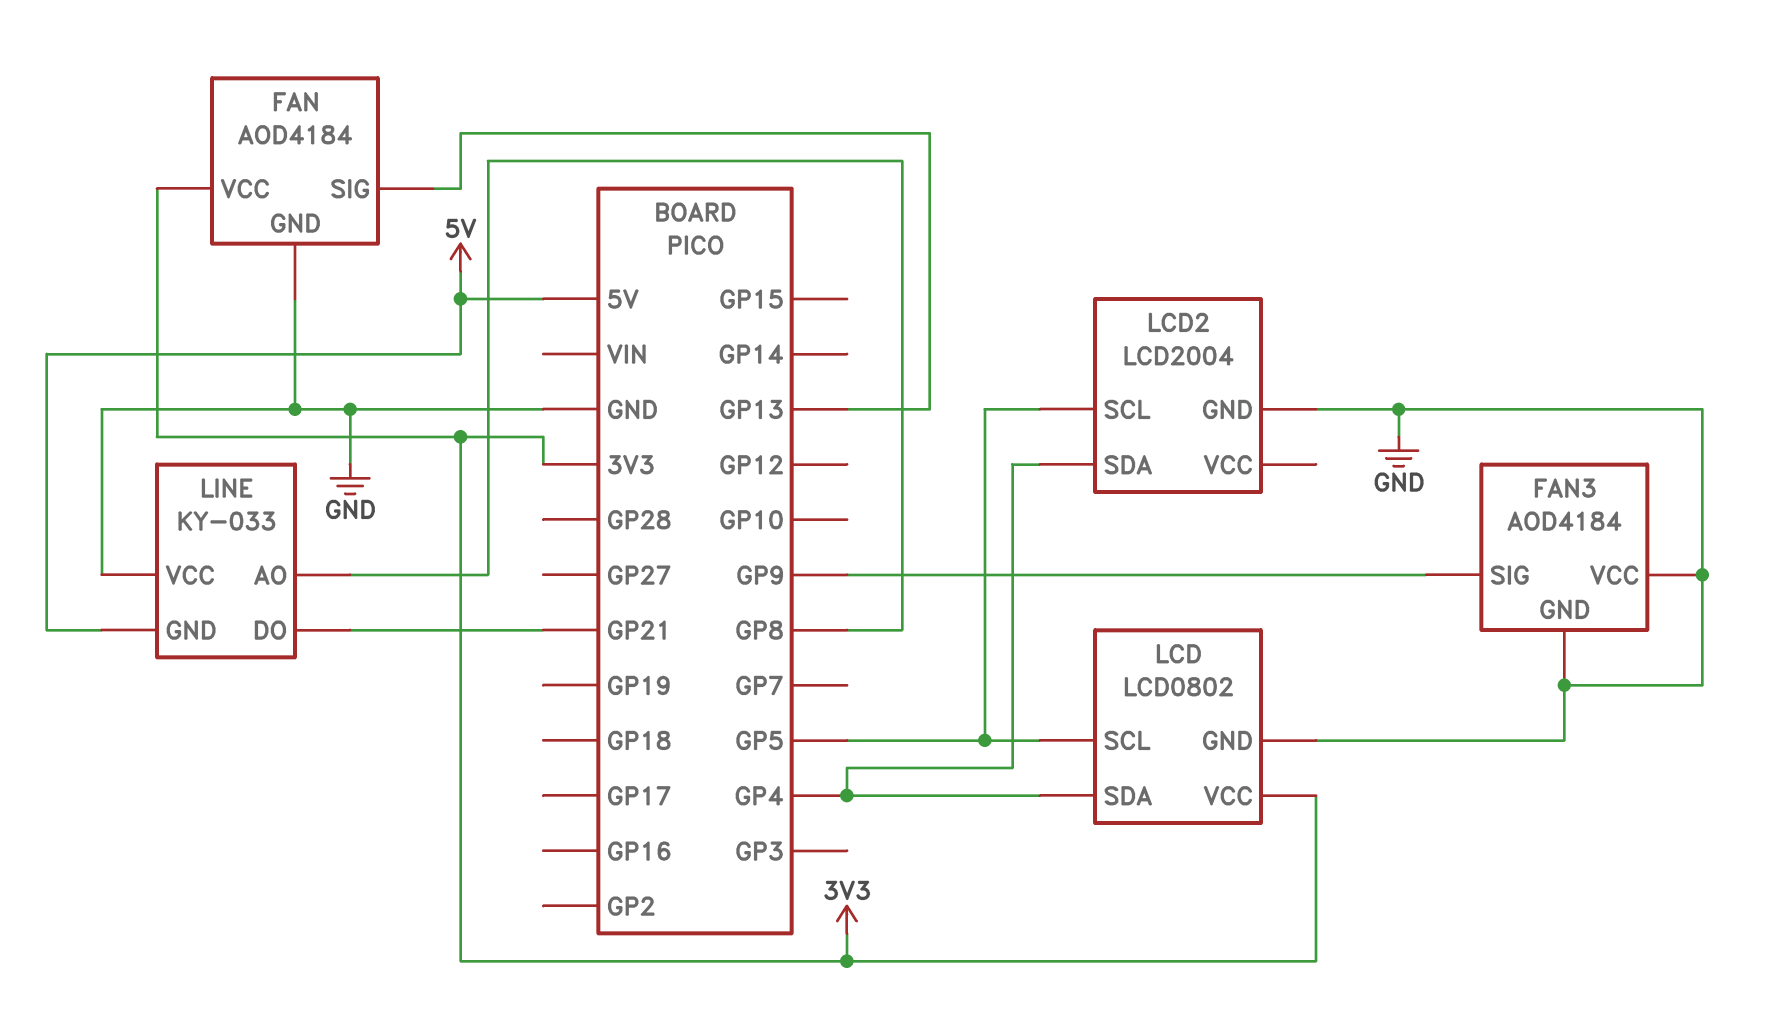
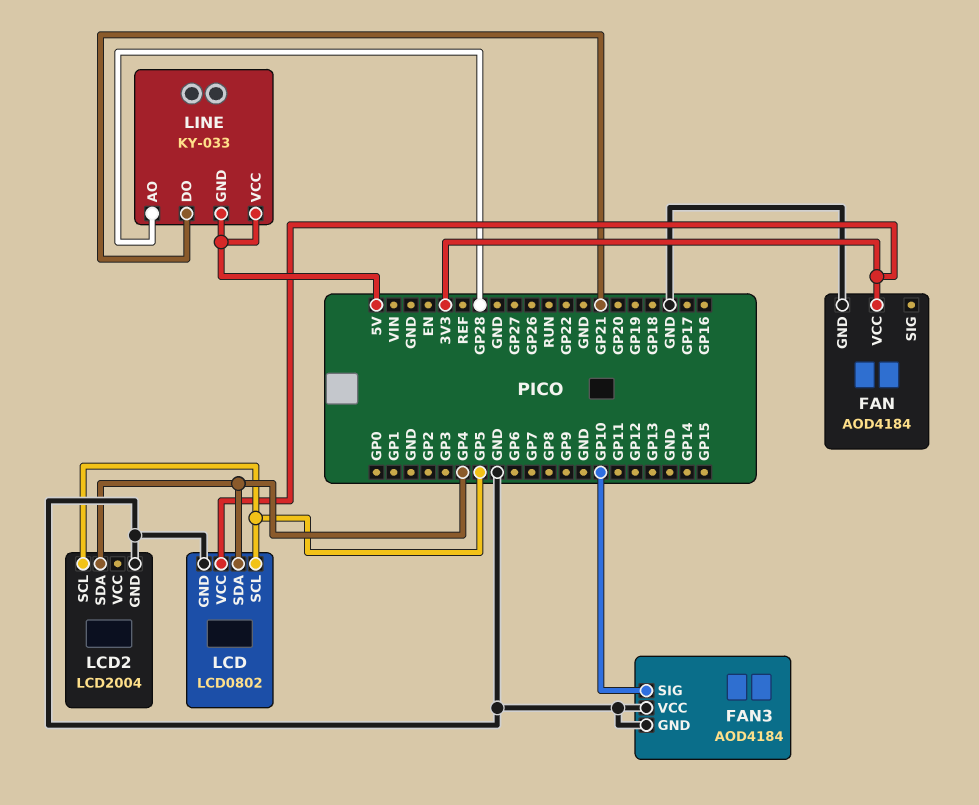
FAN pin SIG: GP13 -> none
FAN3 pin SIG: GP9 -> GP10
LINE pin AO: GP8 -> GP28
LINE pin VCC: GND -> 5V

